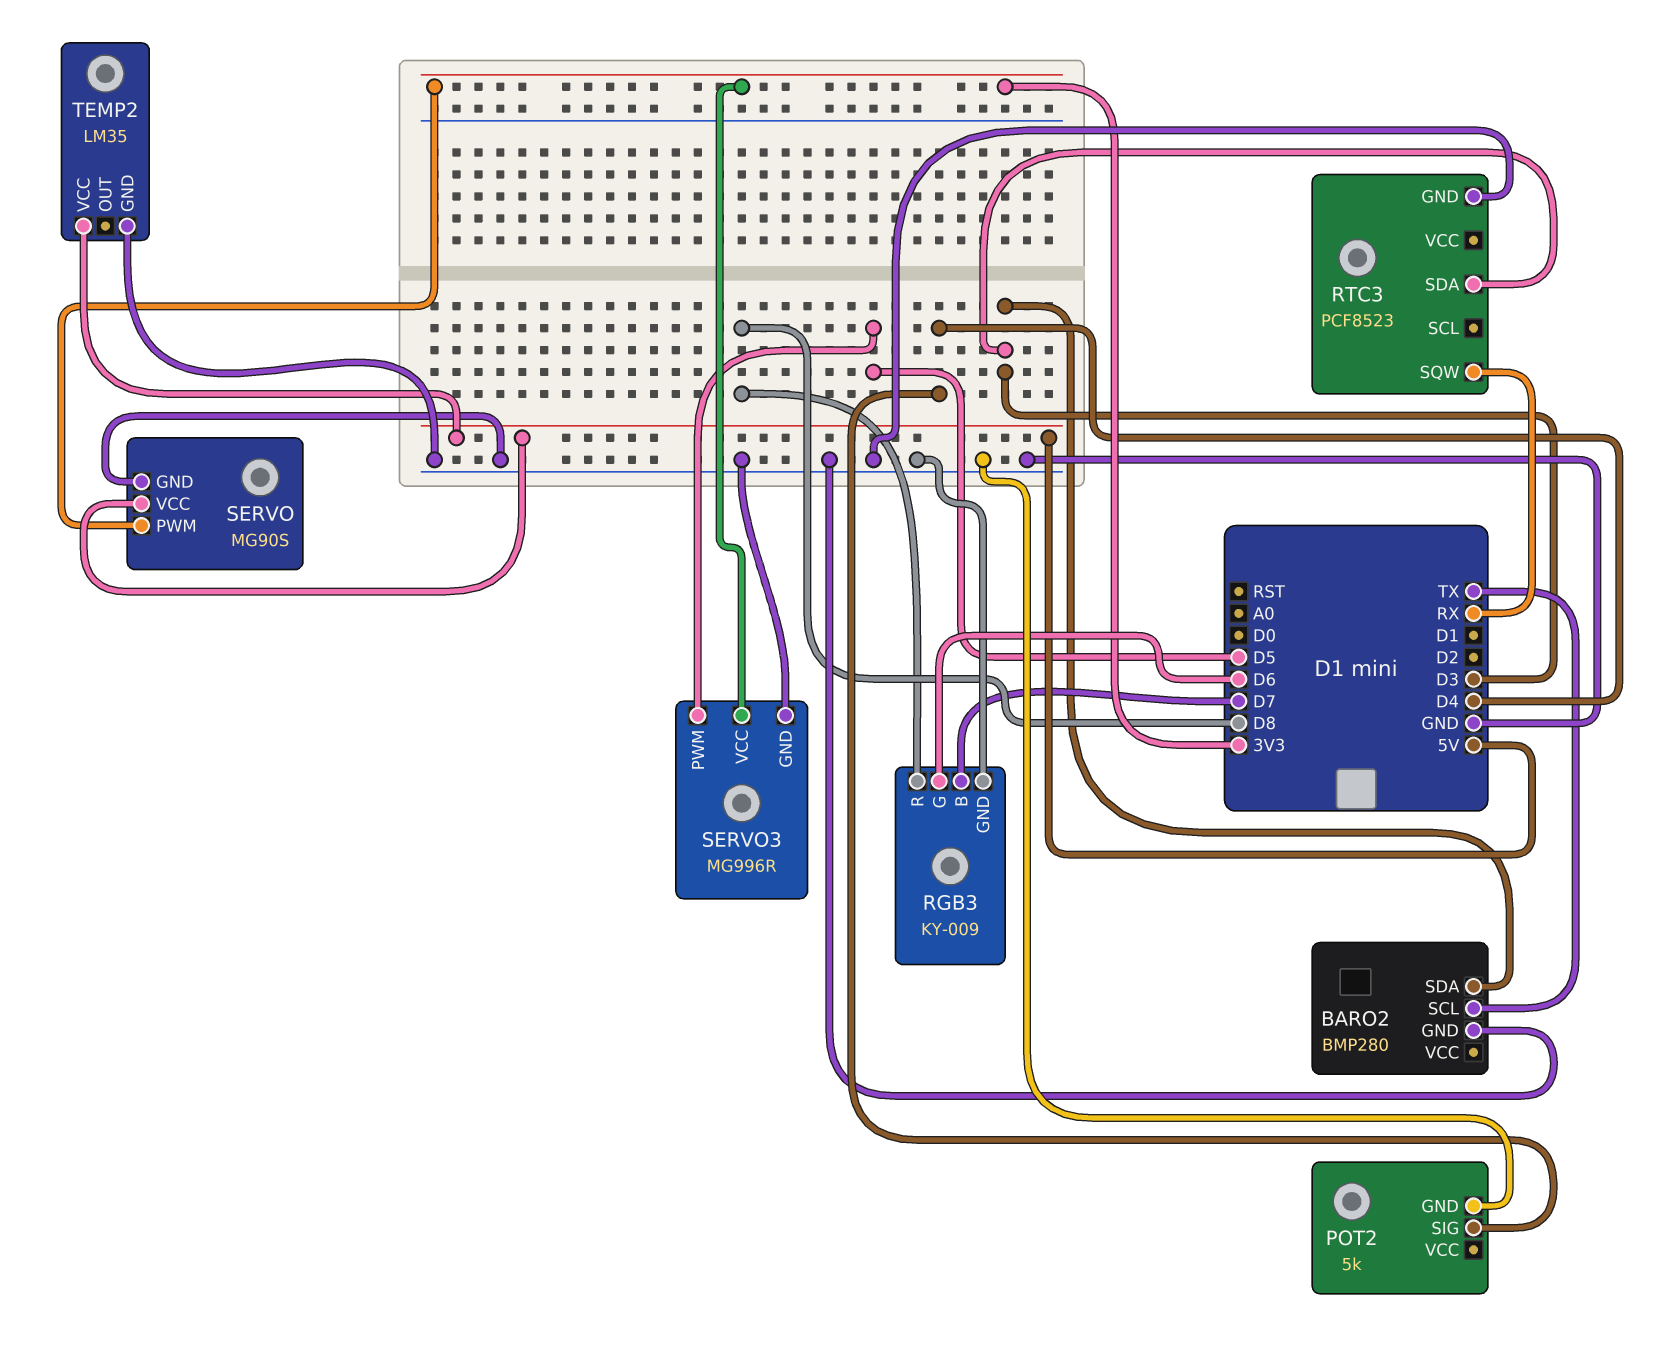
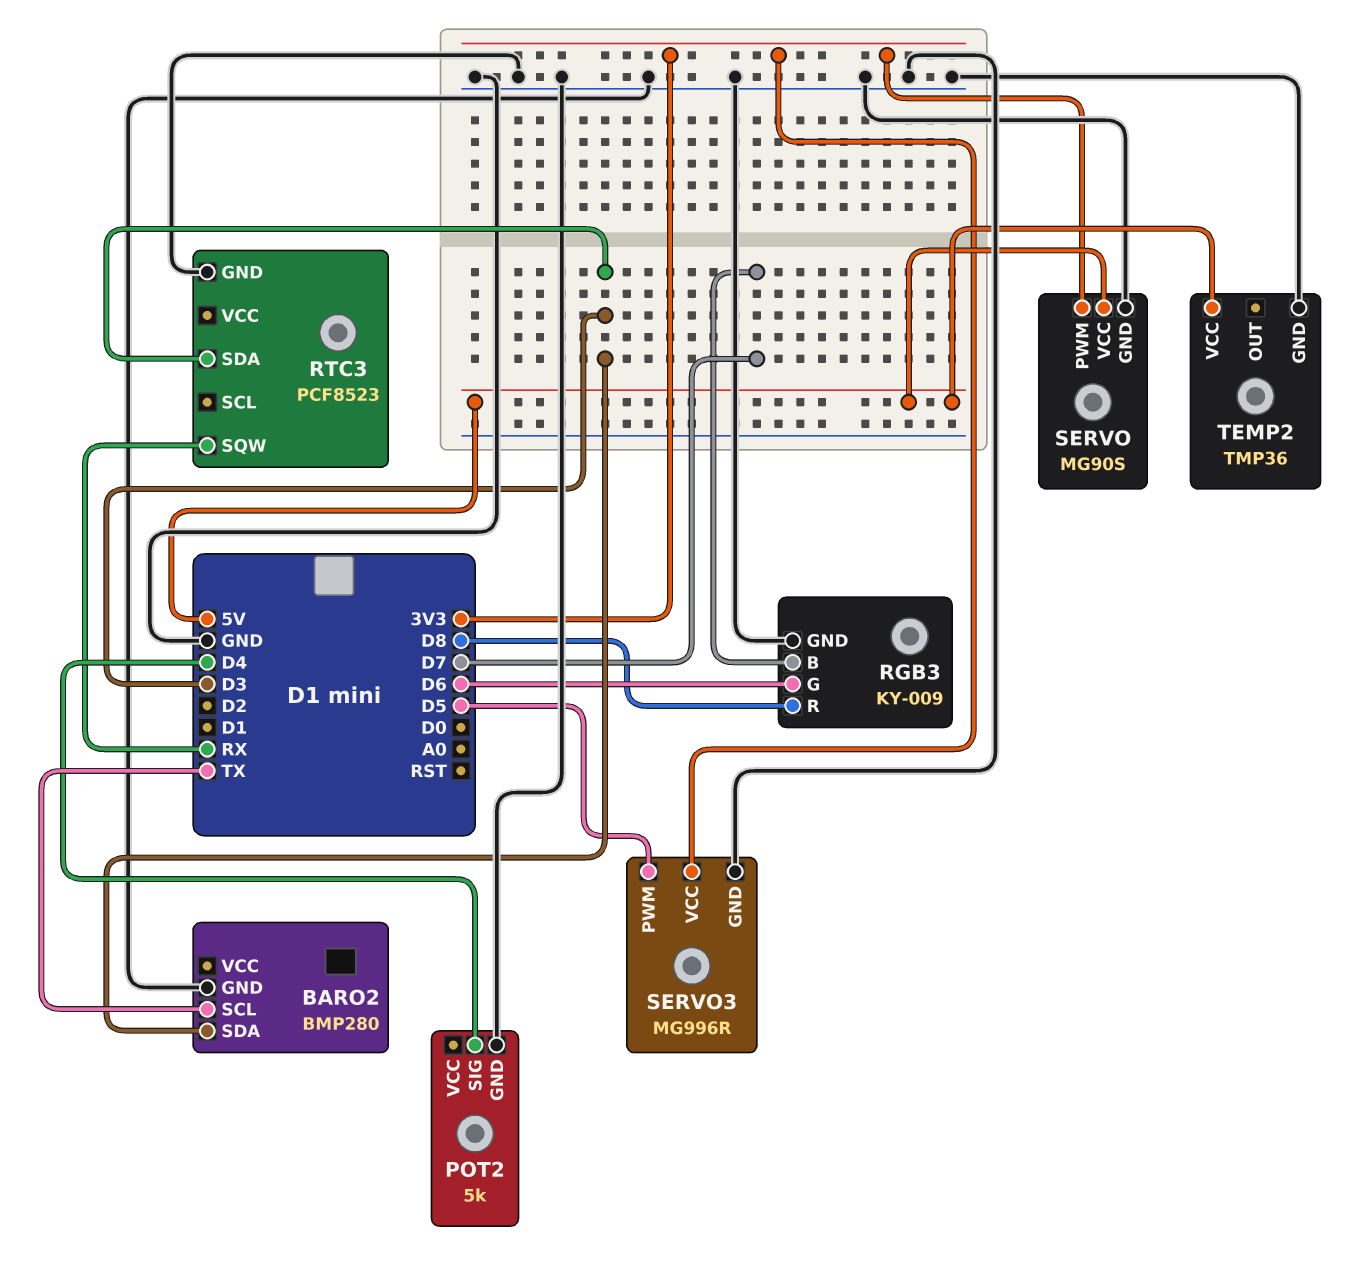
TEMP2: LM35 -> TMP36

